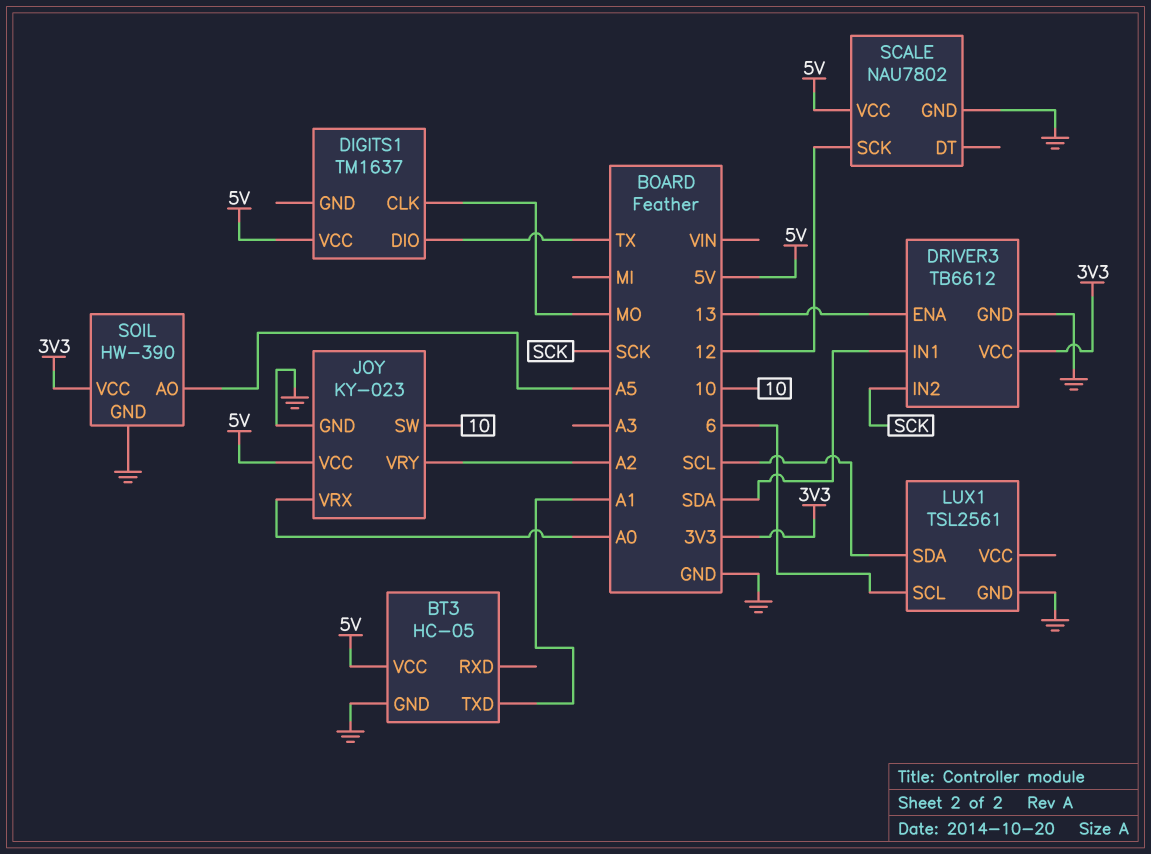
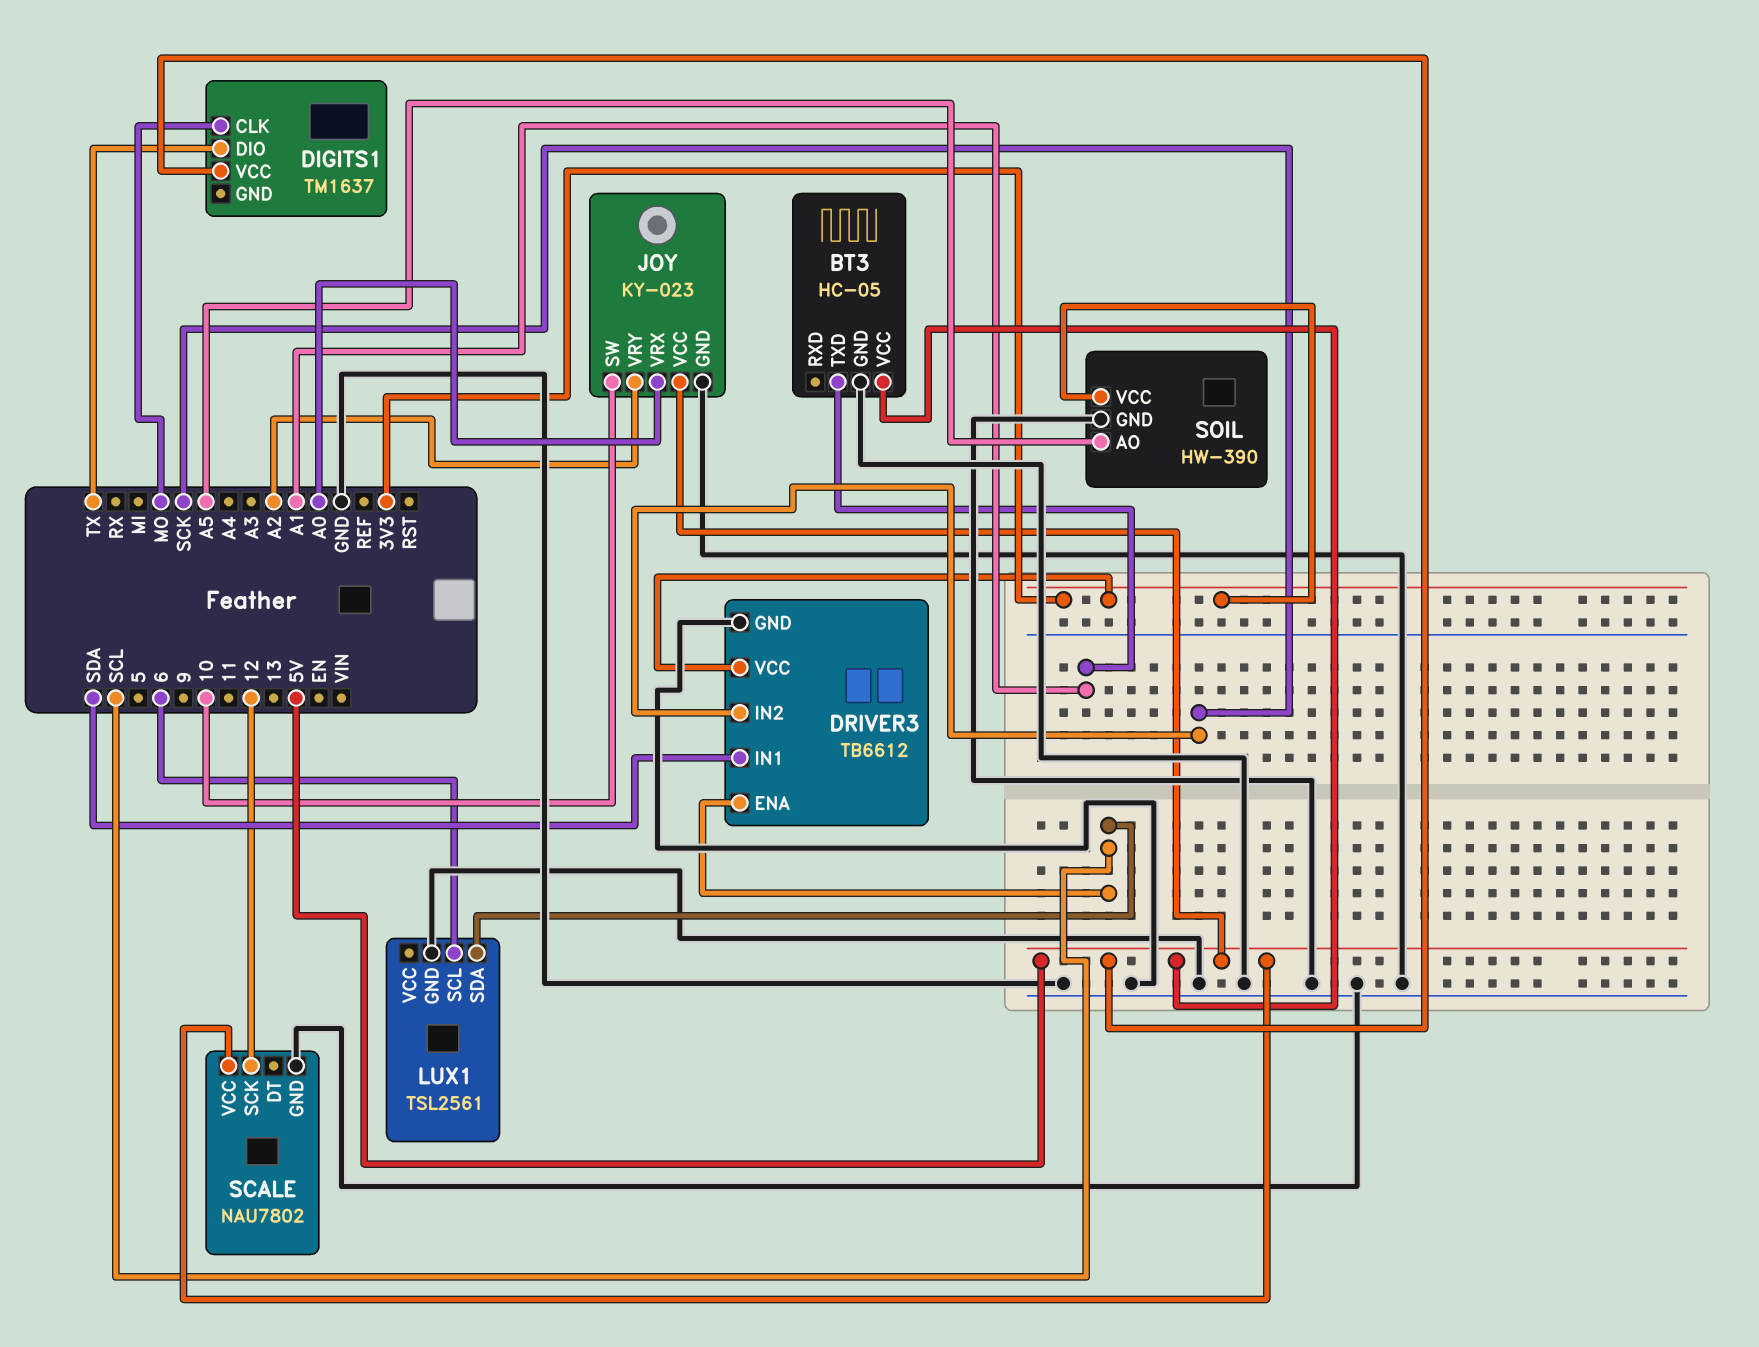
DRIVER3 pin ENA: 13 -> SCL

